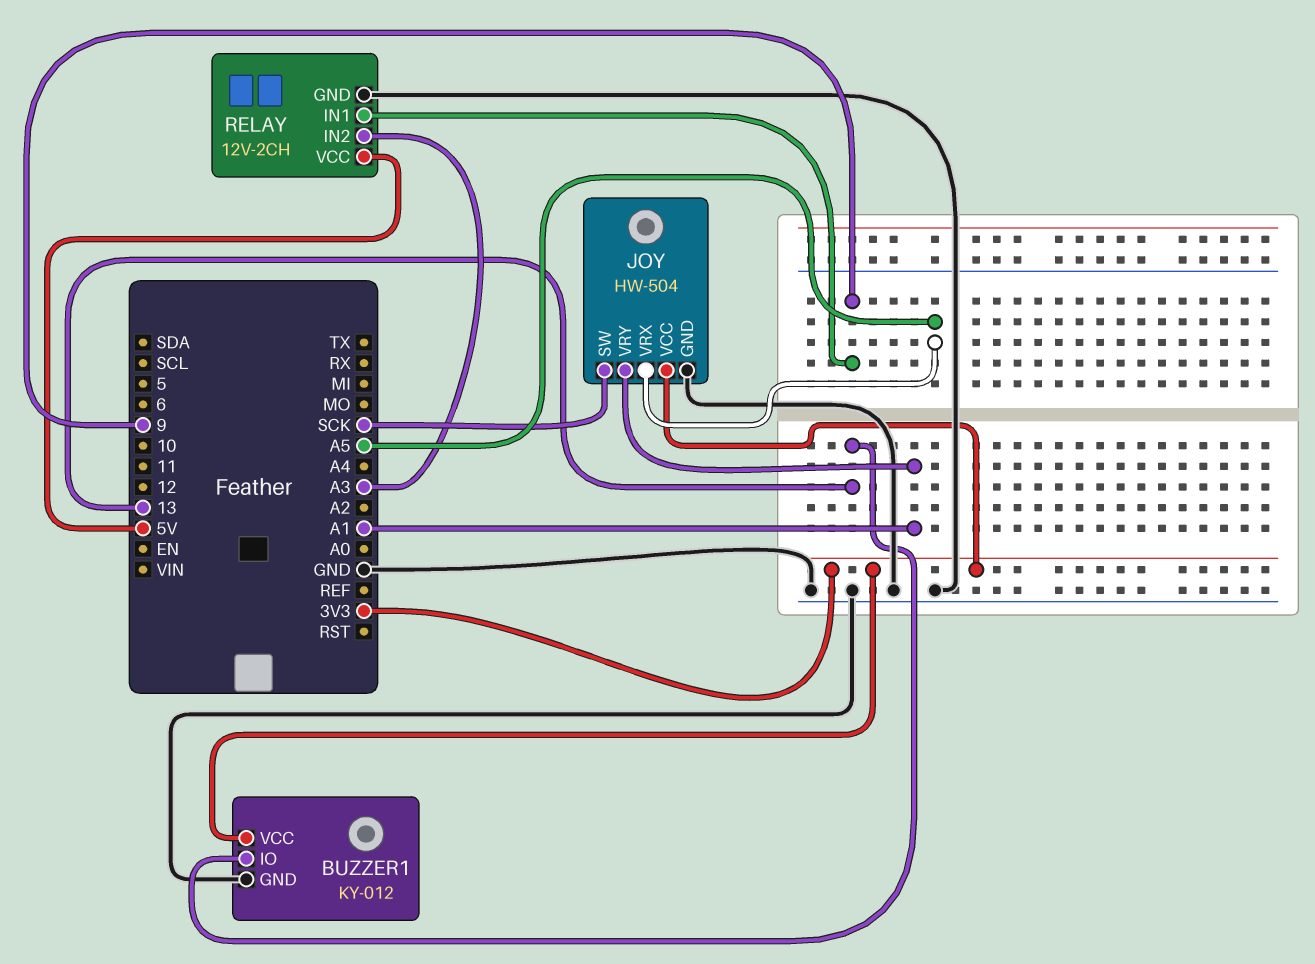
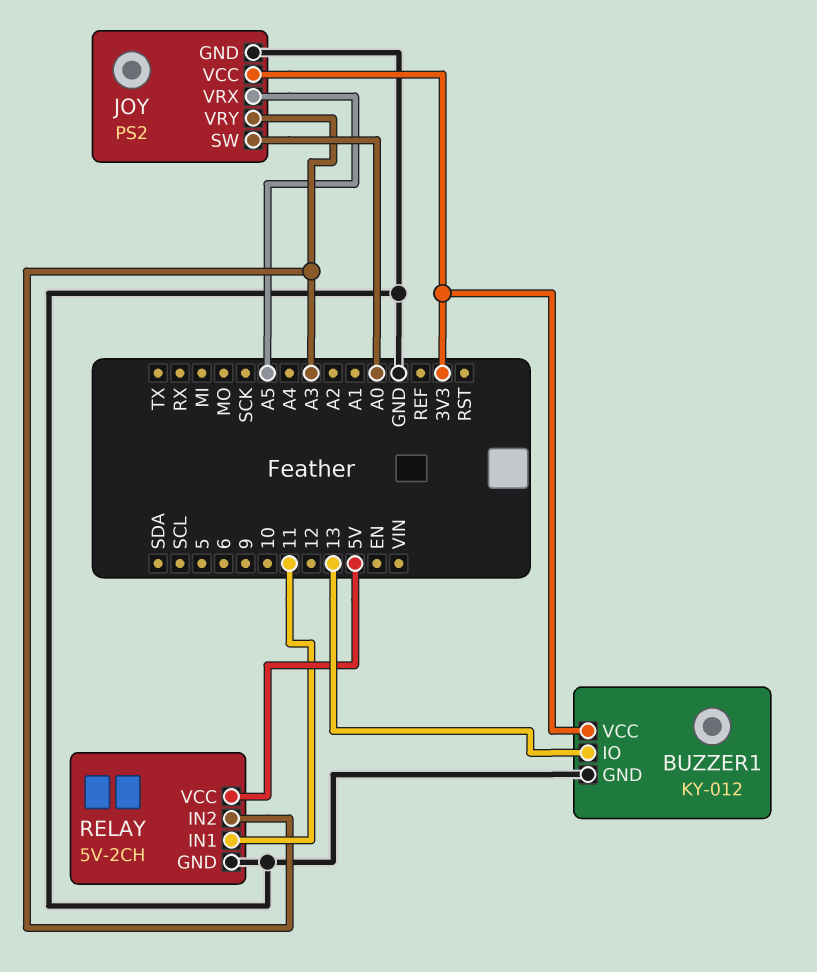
JOY: HW-504 -> PS2
JOY pin SW: SCK -> A0
JOY pin VRY: A1 -> A3
RELAY: 12V-2CH -> 5V-2CH
RELAY pin IN1: 9 -> 11

